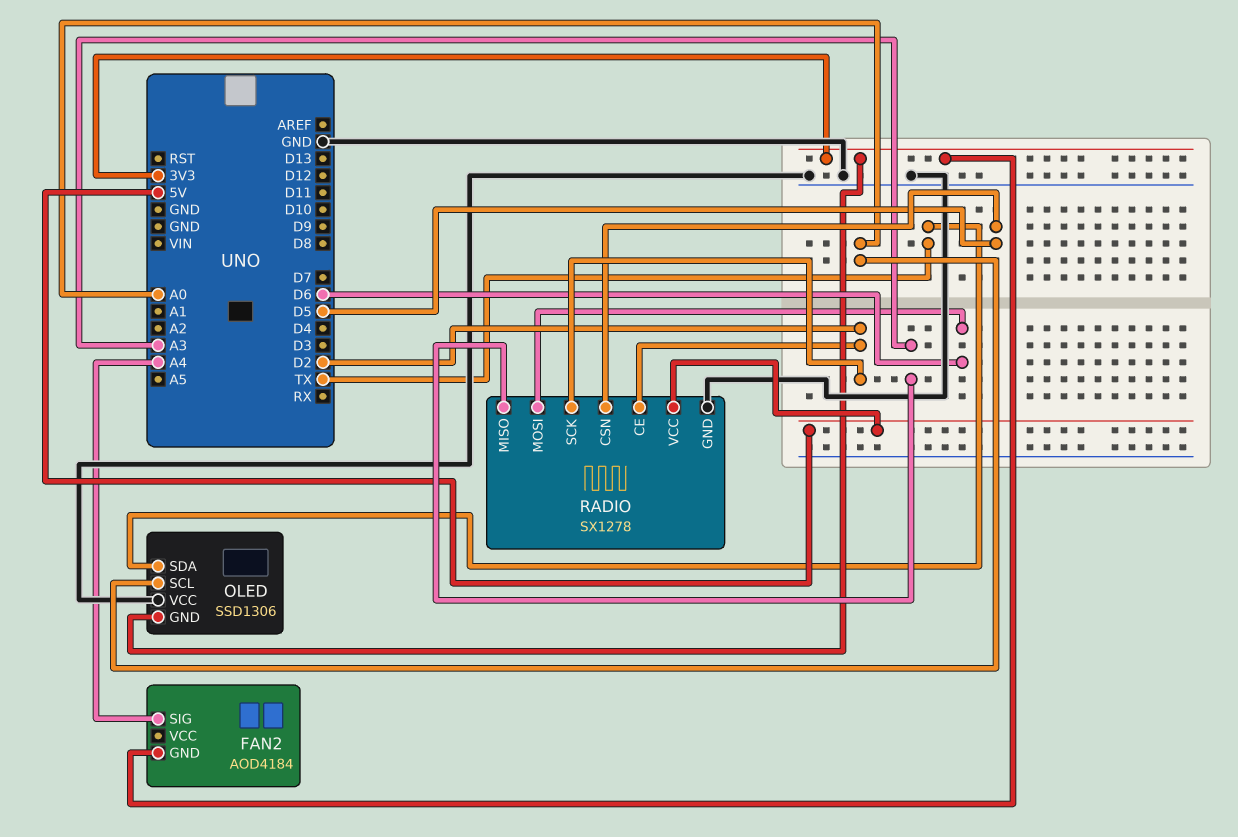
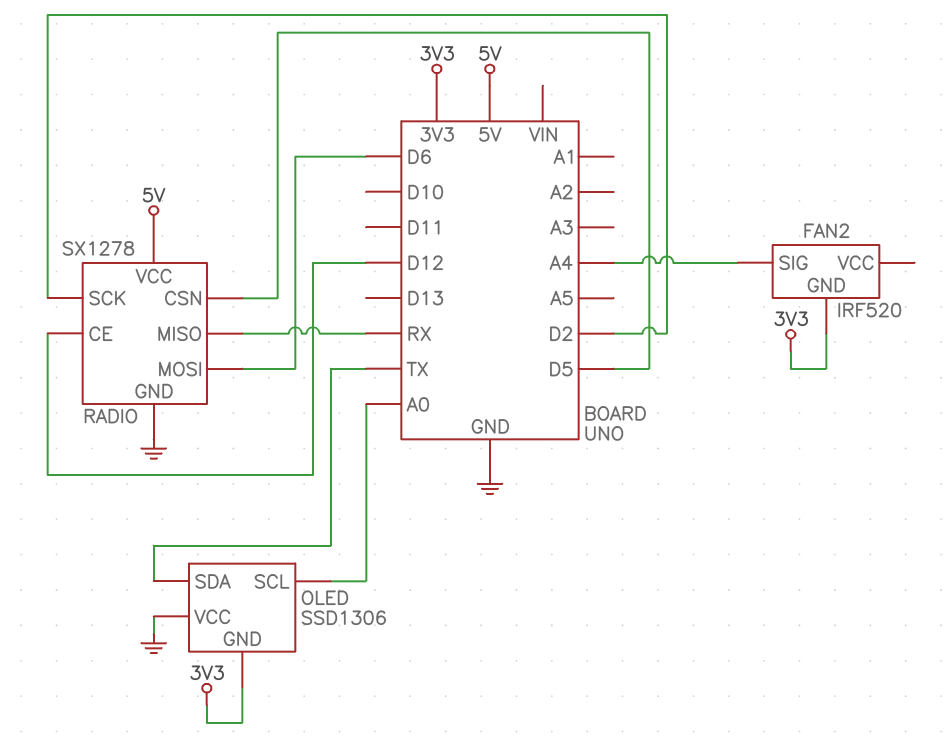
FAN2: AOD4184 -> IRF520
RADIO pin CE: D2 -> D12
RADIO pin MISO: A3 -> RX

